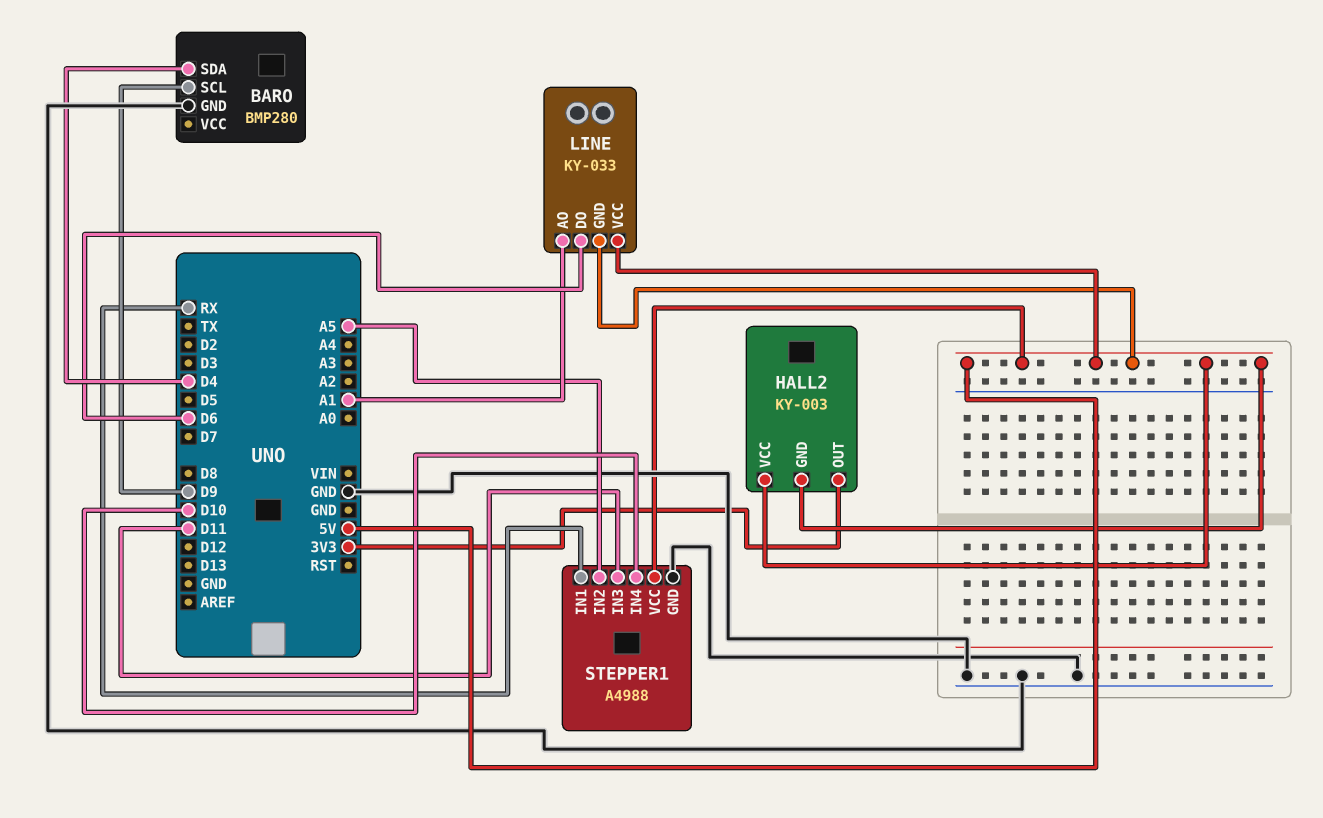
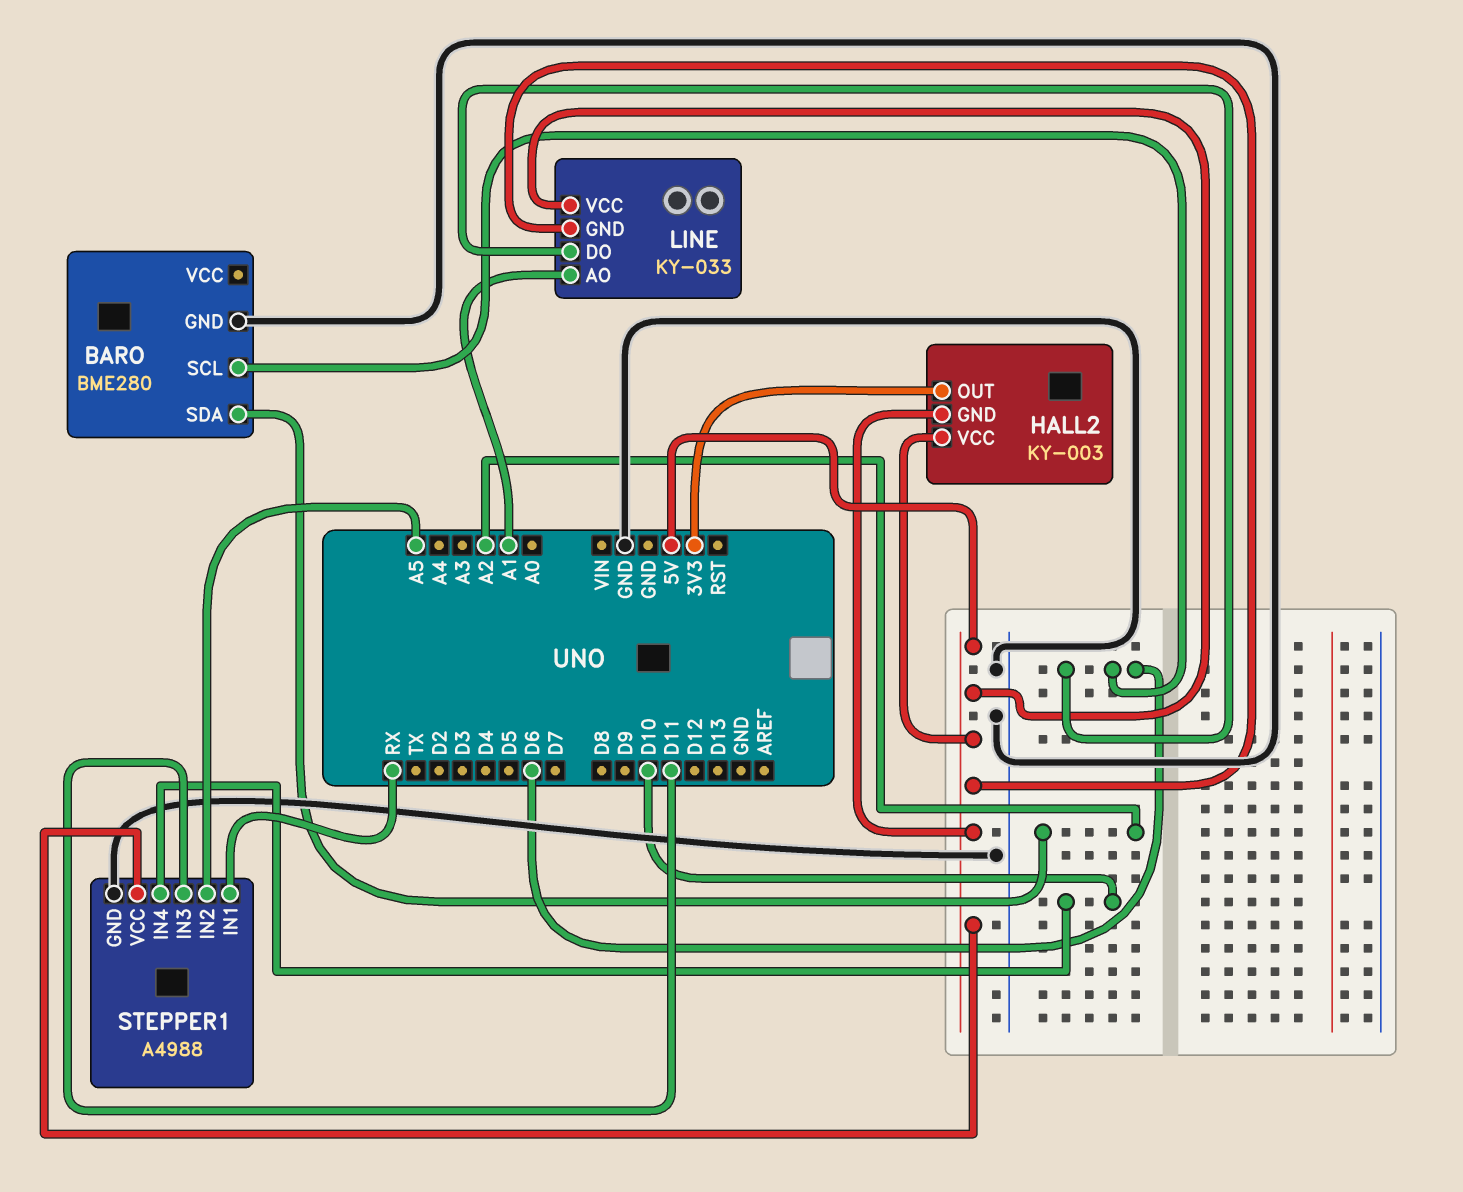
BARO: BMP280 -> BME280
BARO pin SCL: D9 -> D6
BARO pin SDA: D4 -> A2

